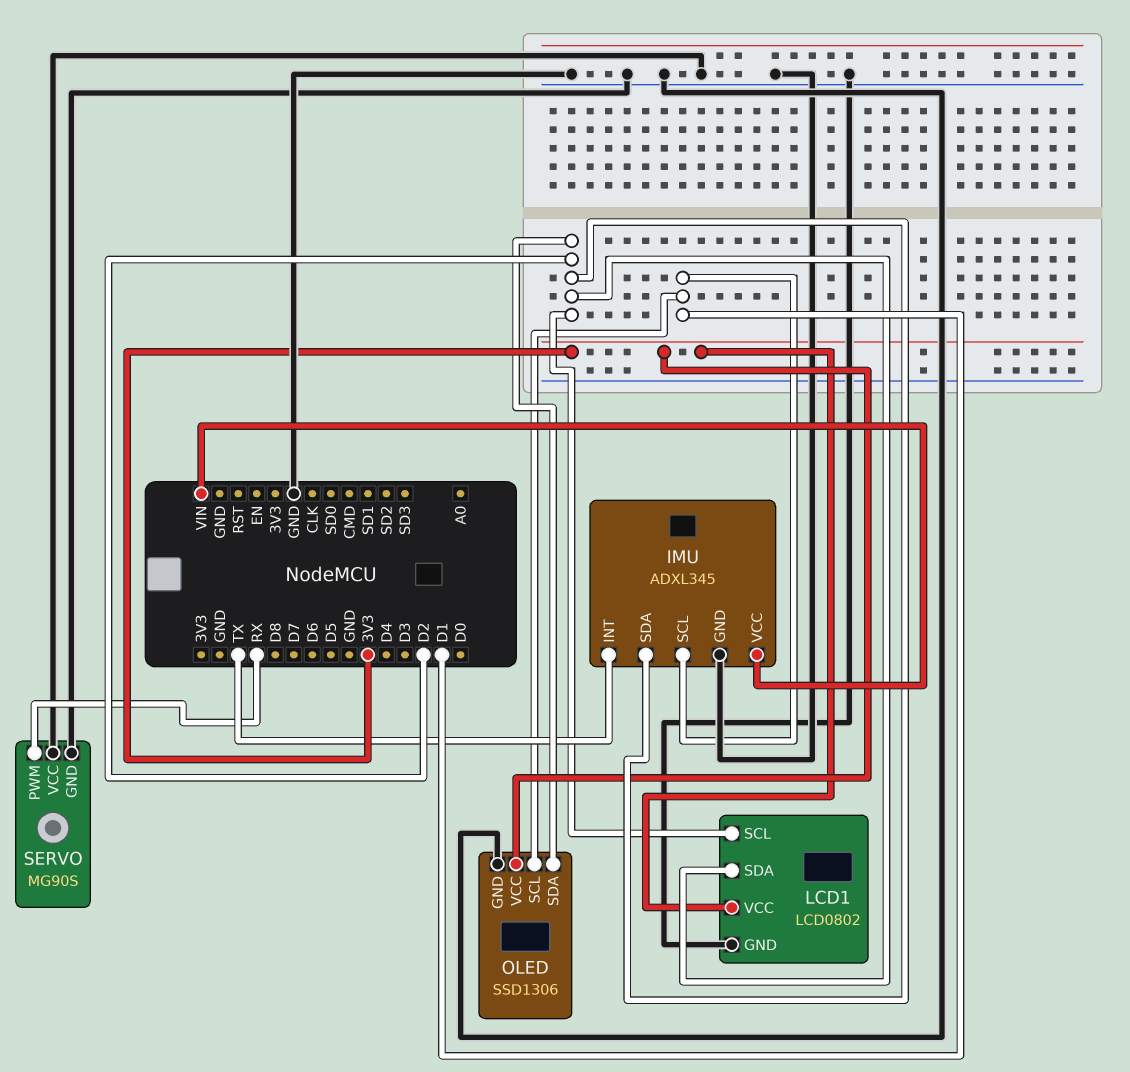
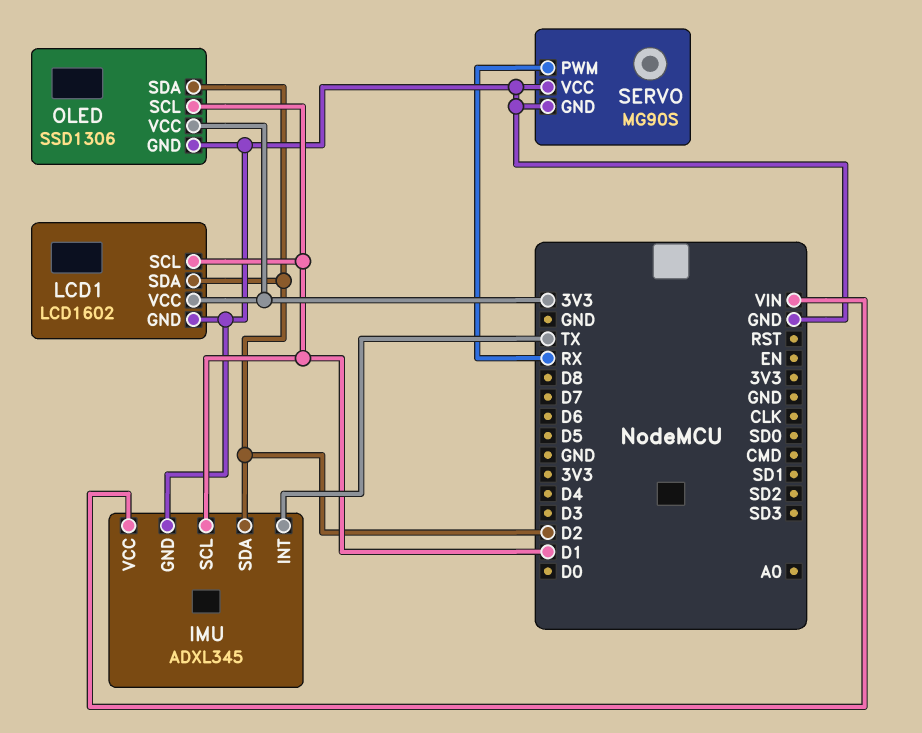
LCD1: LCD0802 -> LCD1602
LCD1 pin SCL: D2 -> D1

